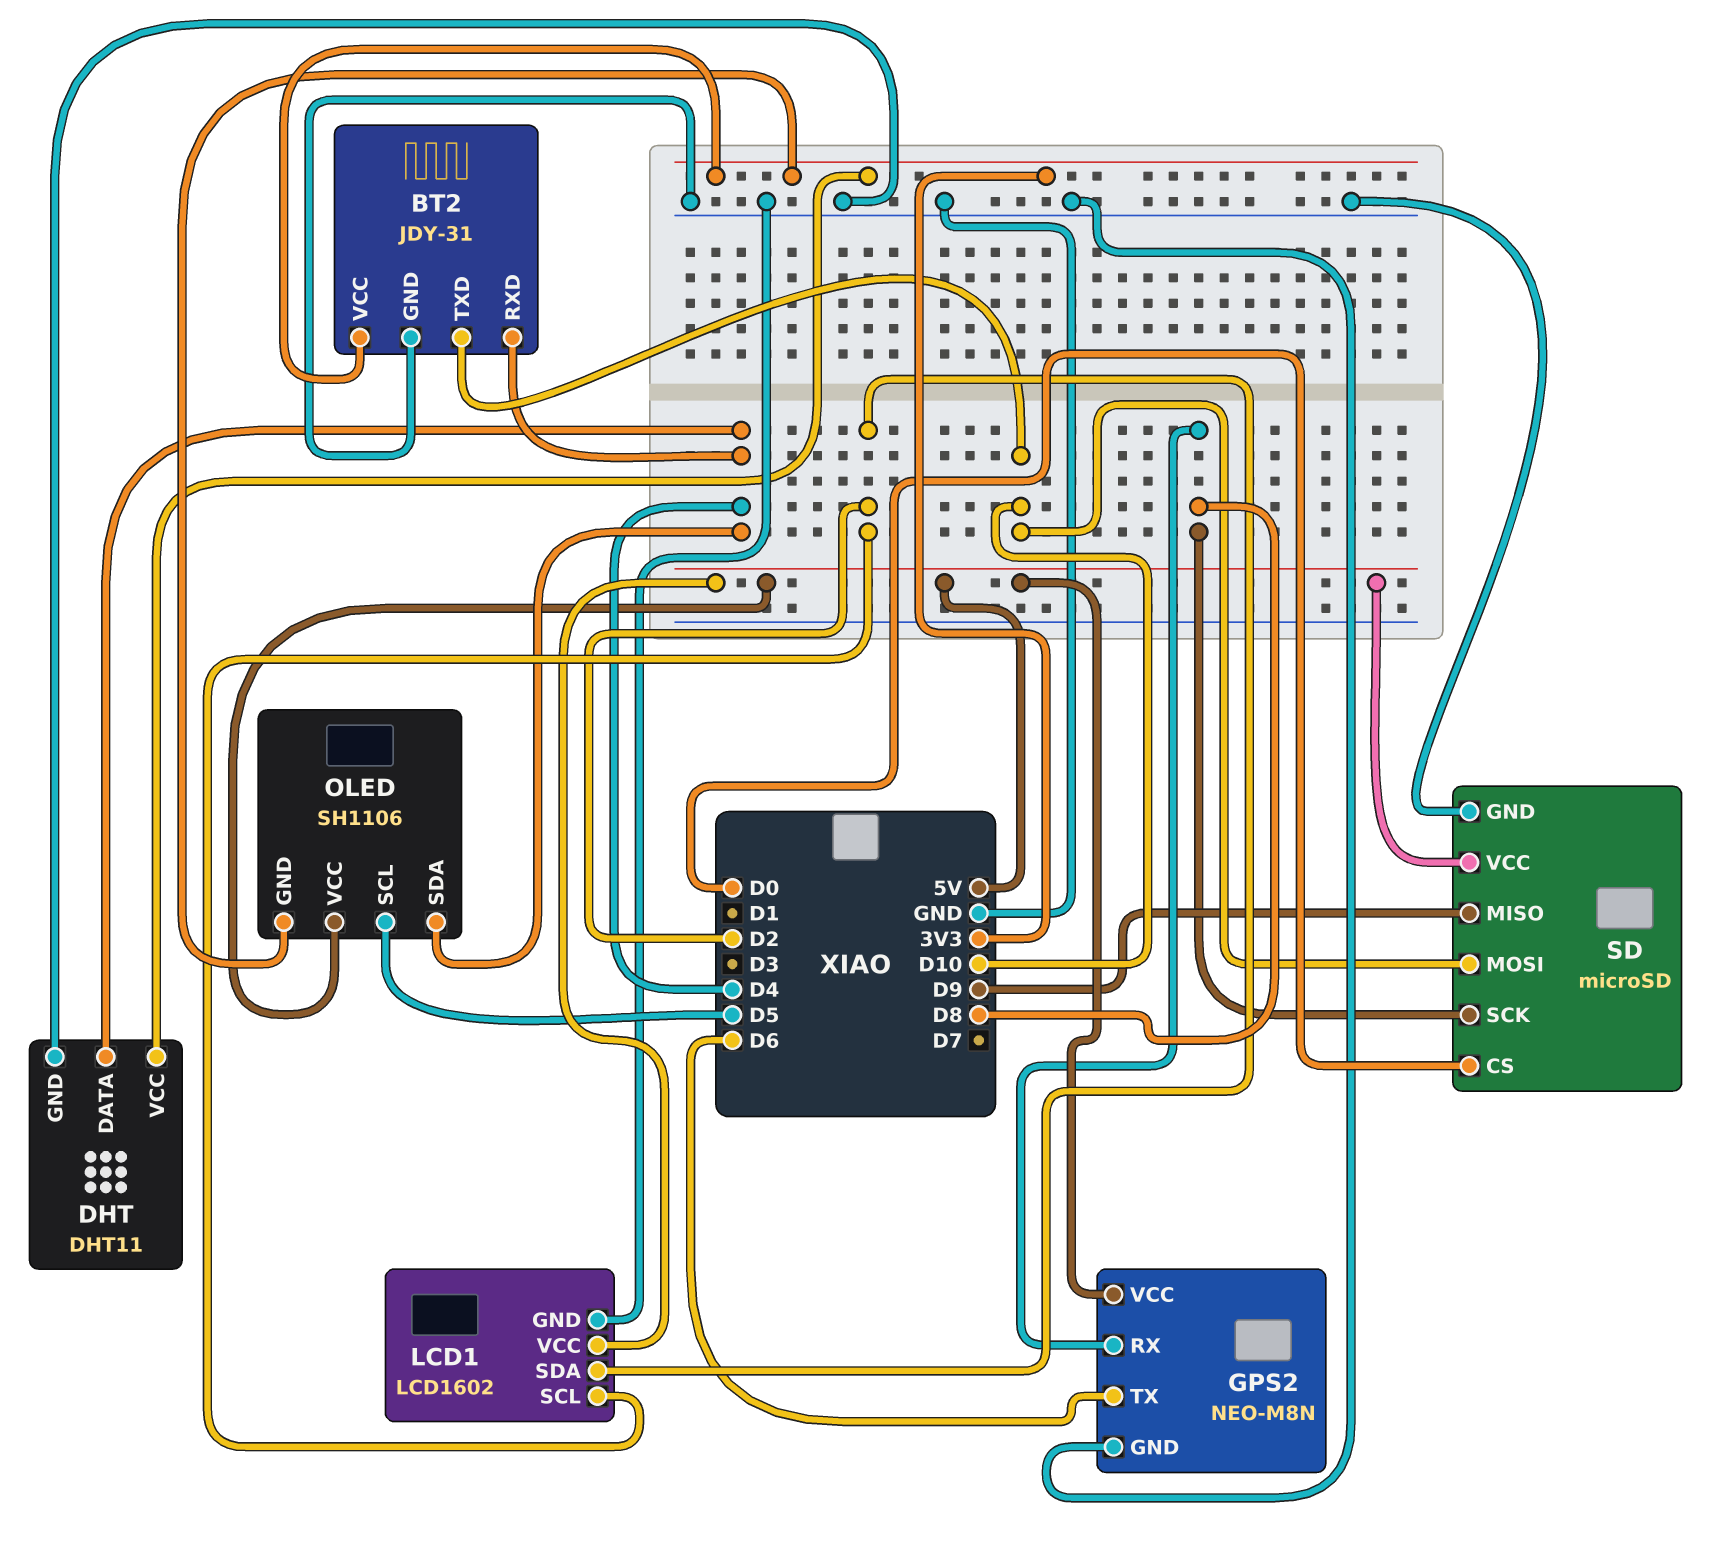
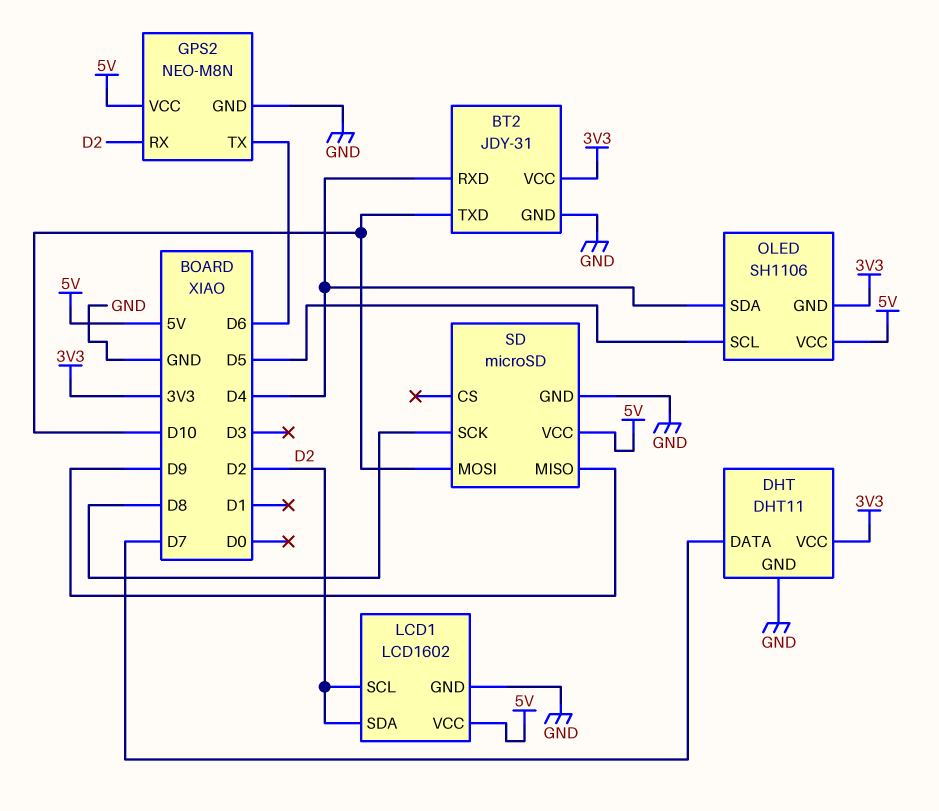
DHT pin DATA: D4 -> D7
GPS2 pin RX: D8 -> D2
SD pin CS: D0 -> none

